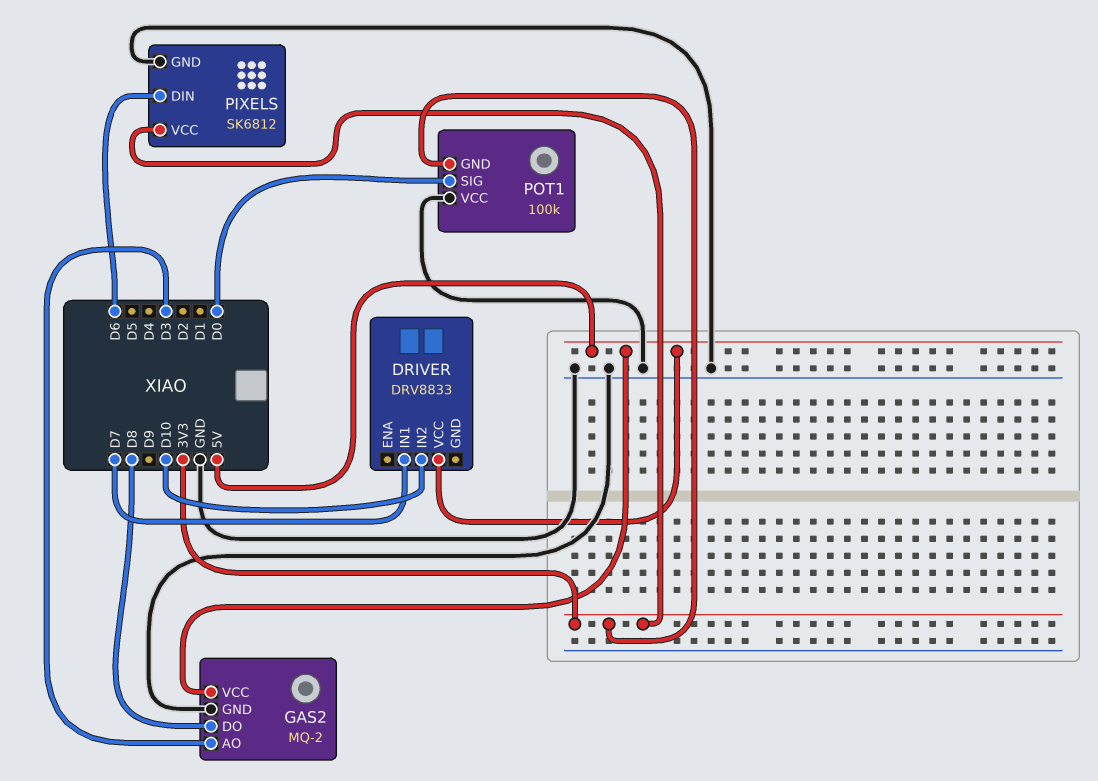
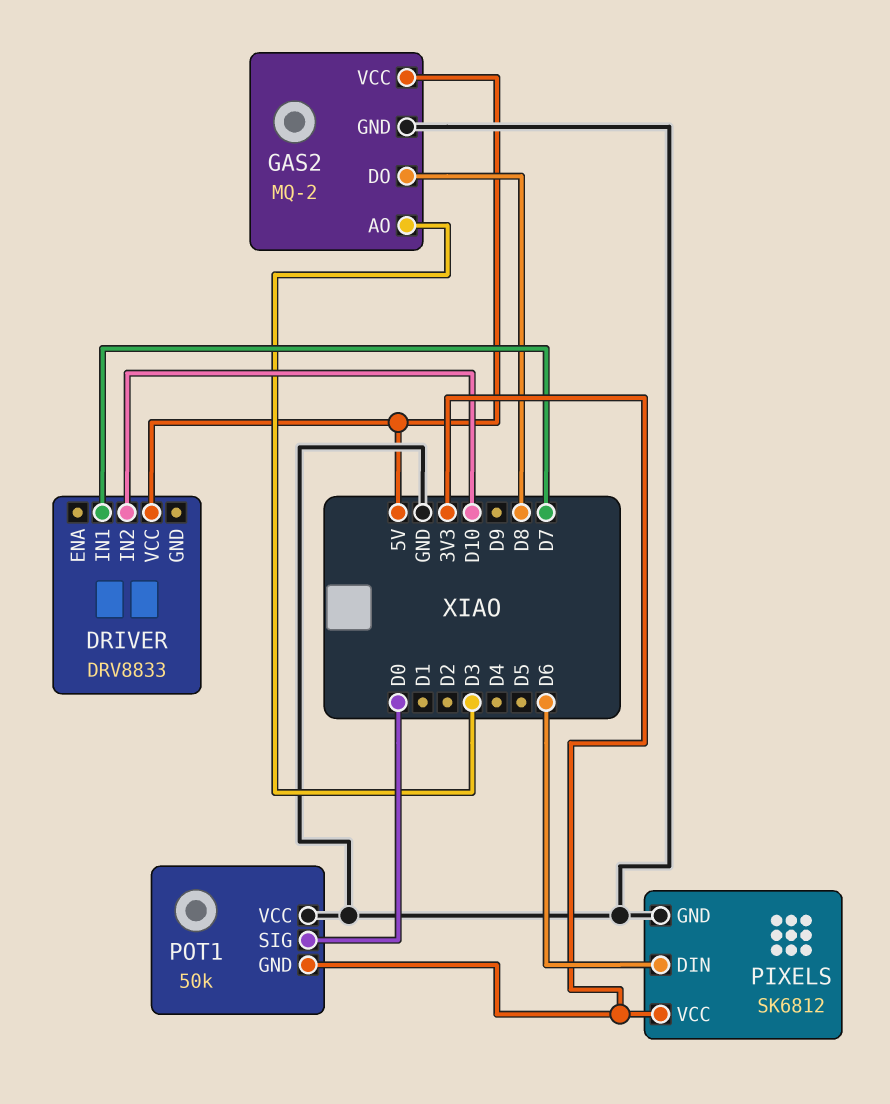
POT1: 100k -> 50k

